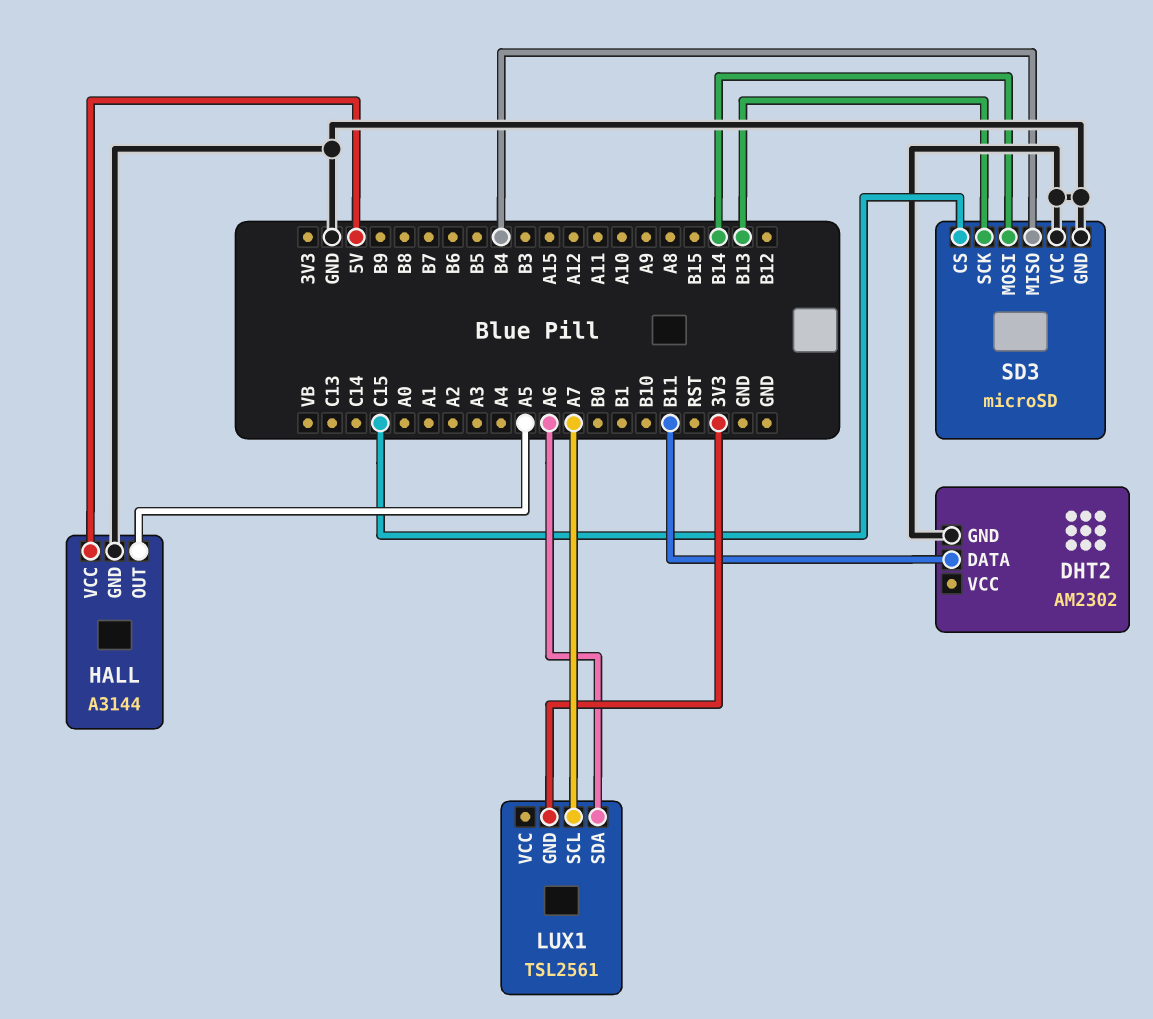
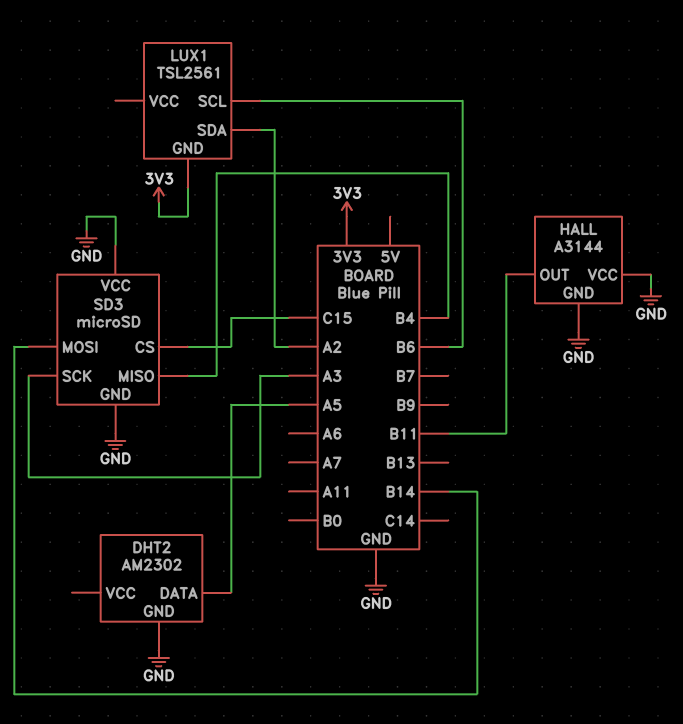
DHT2 pin DATA: B11 -> A5
HALL pin OUT: A5 -> B11
HALL pin VCC: 5V -> GND
LUX1 pin SCL: A7 -> B6
LUX1 pin SDA: A6 -> A2
SD3 pin SCK: B13 -> A3

